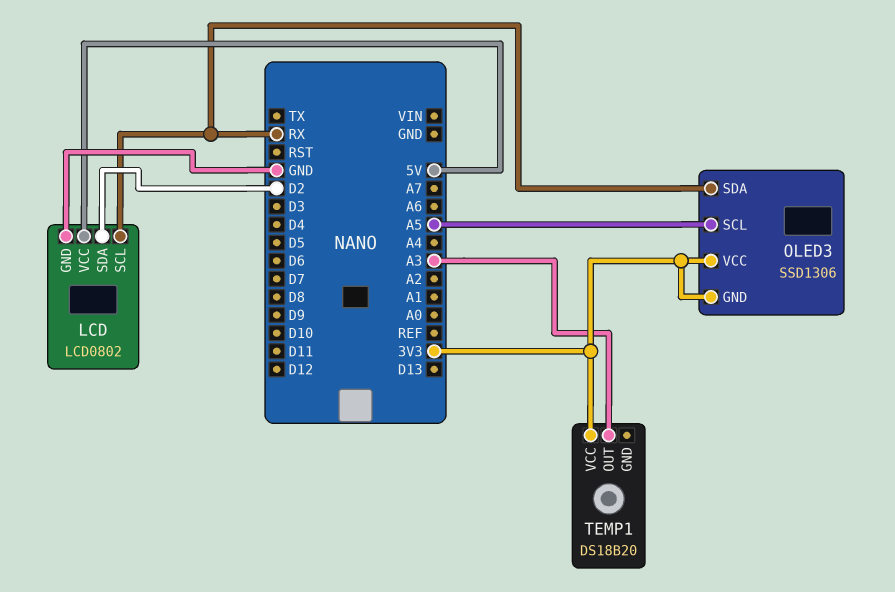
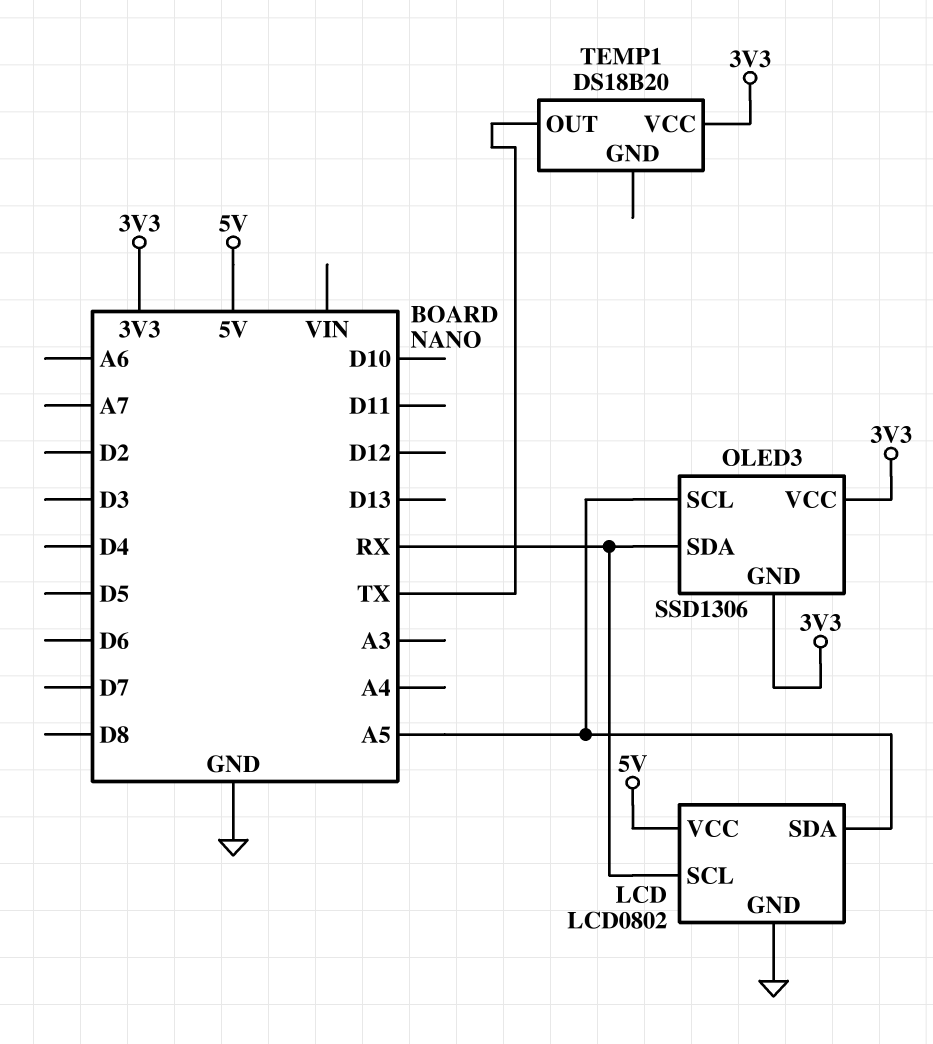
LCD pin SDA: D2 -> A5
TEMP1 pin OUT: A3 -> TX

